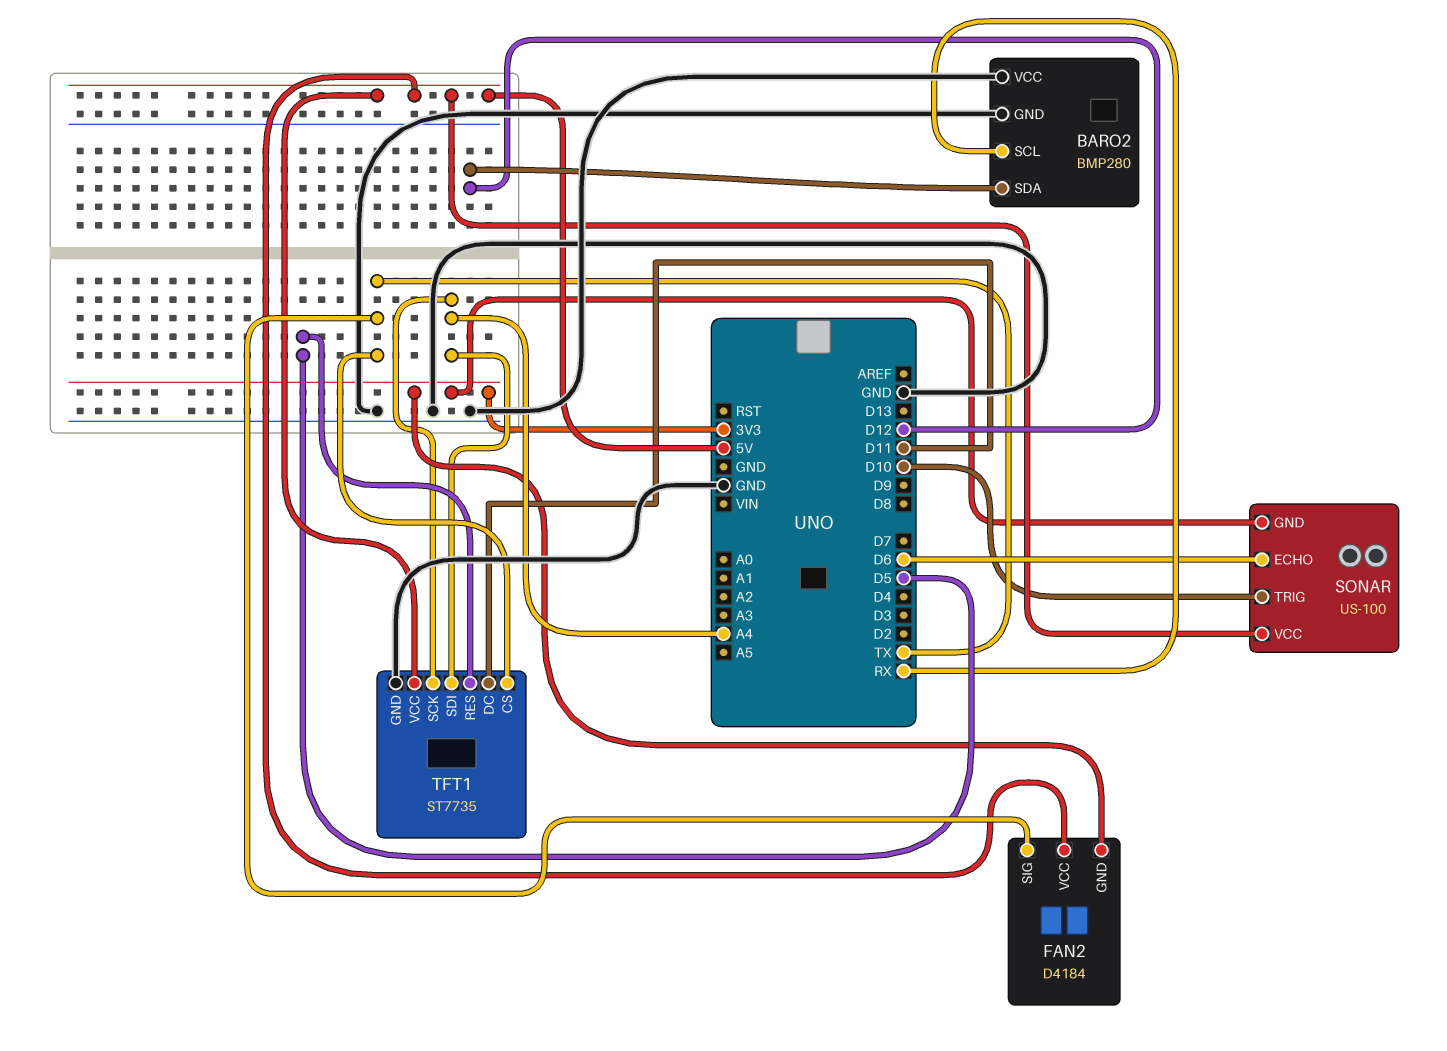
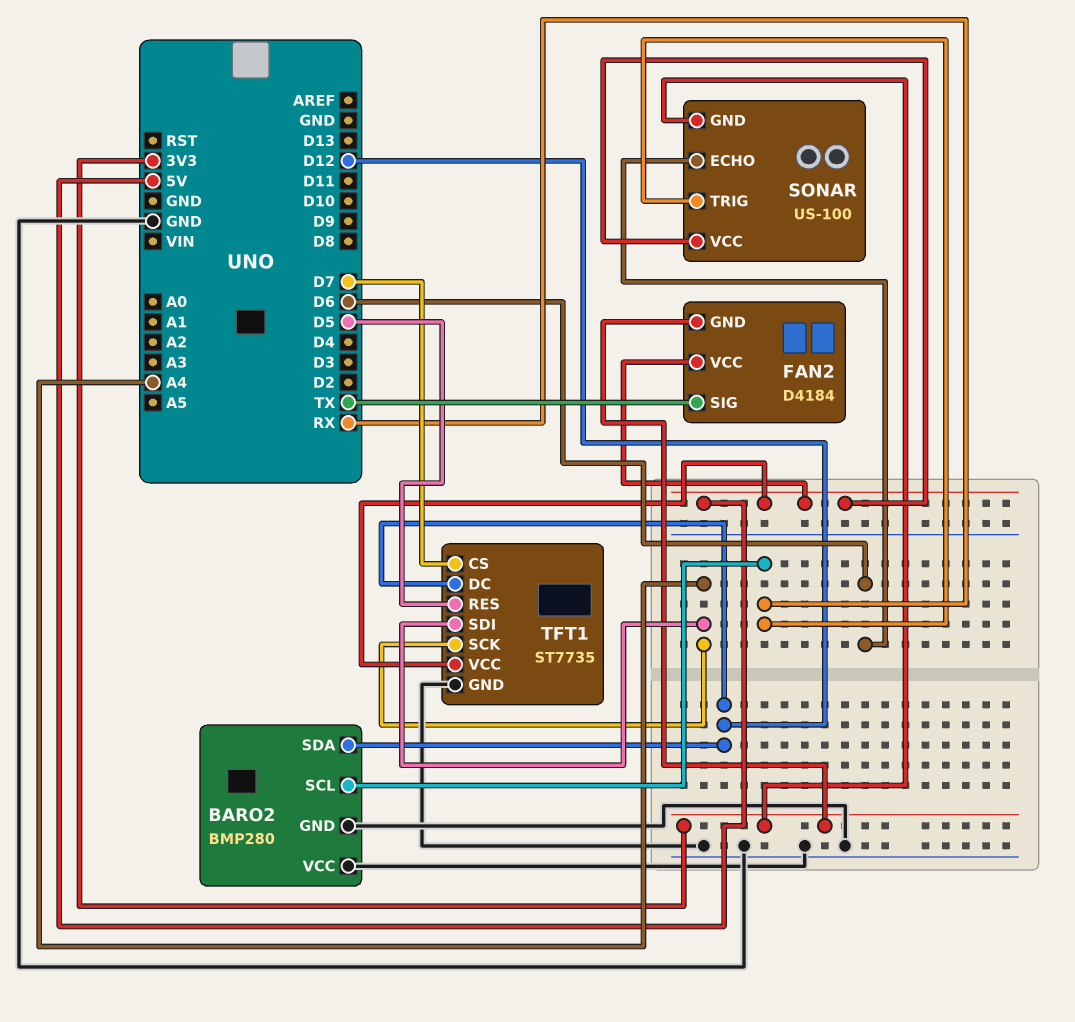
SONAR pin TRIG: D10 -> RX
TFT1 pin CS: TX -> D7
TFT1 pin DC: D11 -> D12

